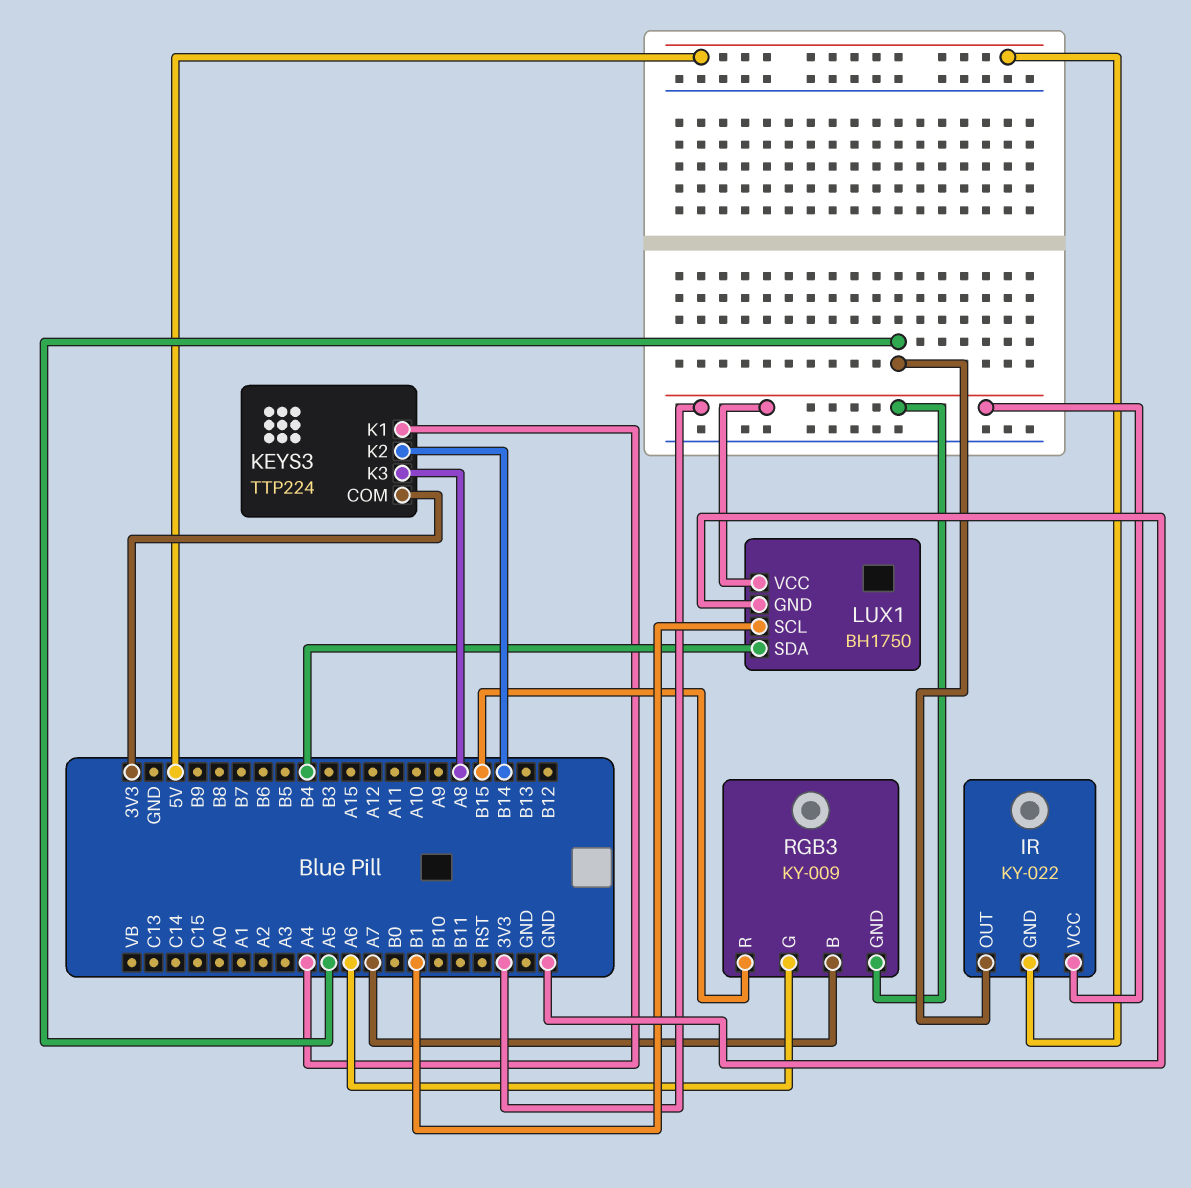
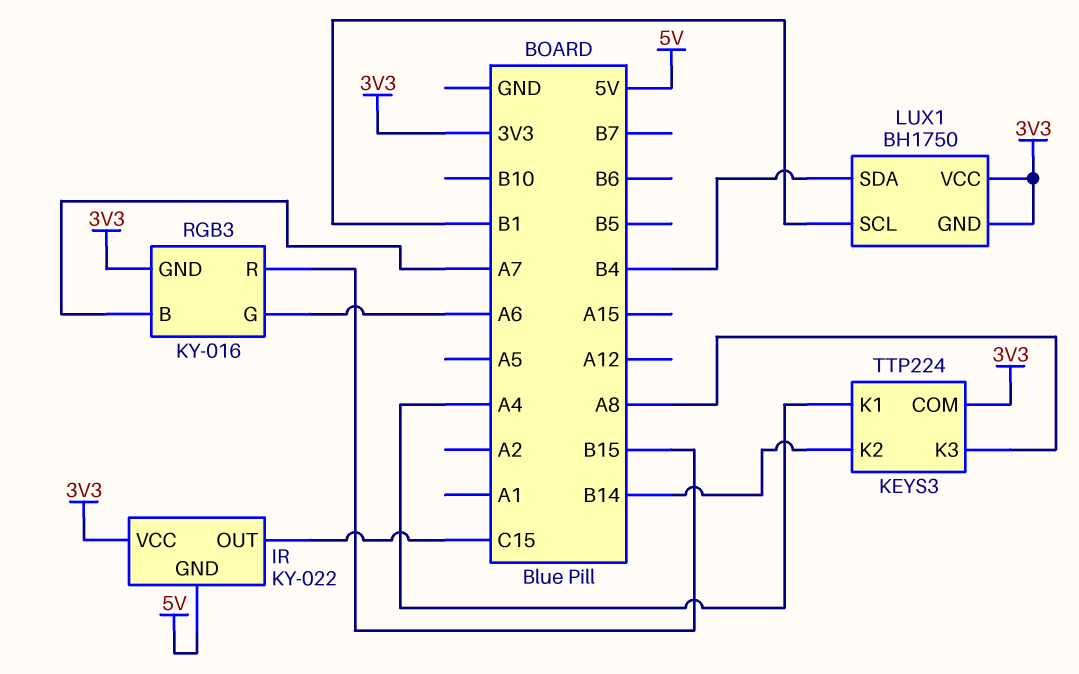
IR pin OUT: A5 -> C15
LUX1 pin GND: GND -> 3V3
RGB3: KY-009 -> KY-016

